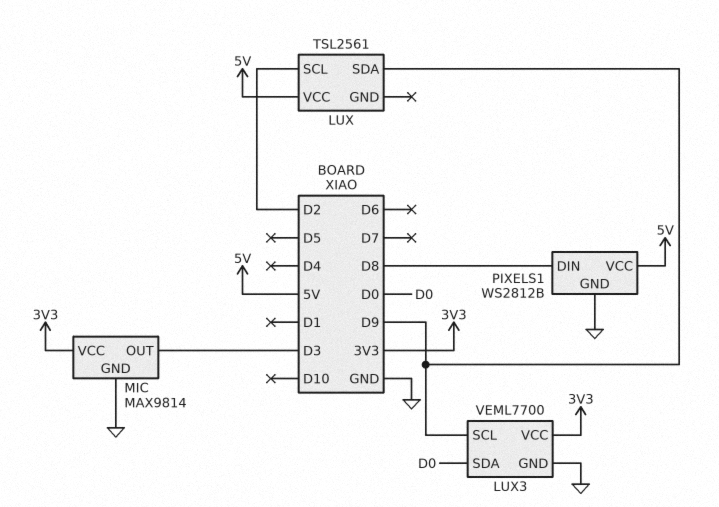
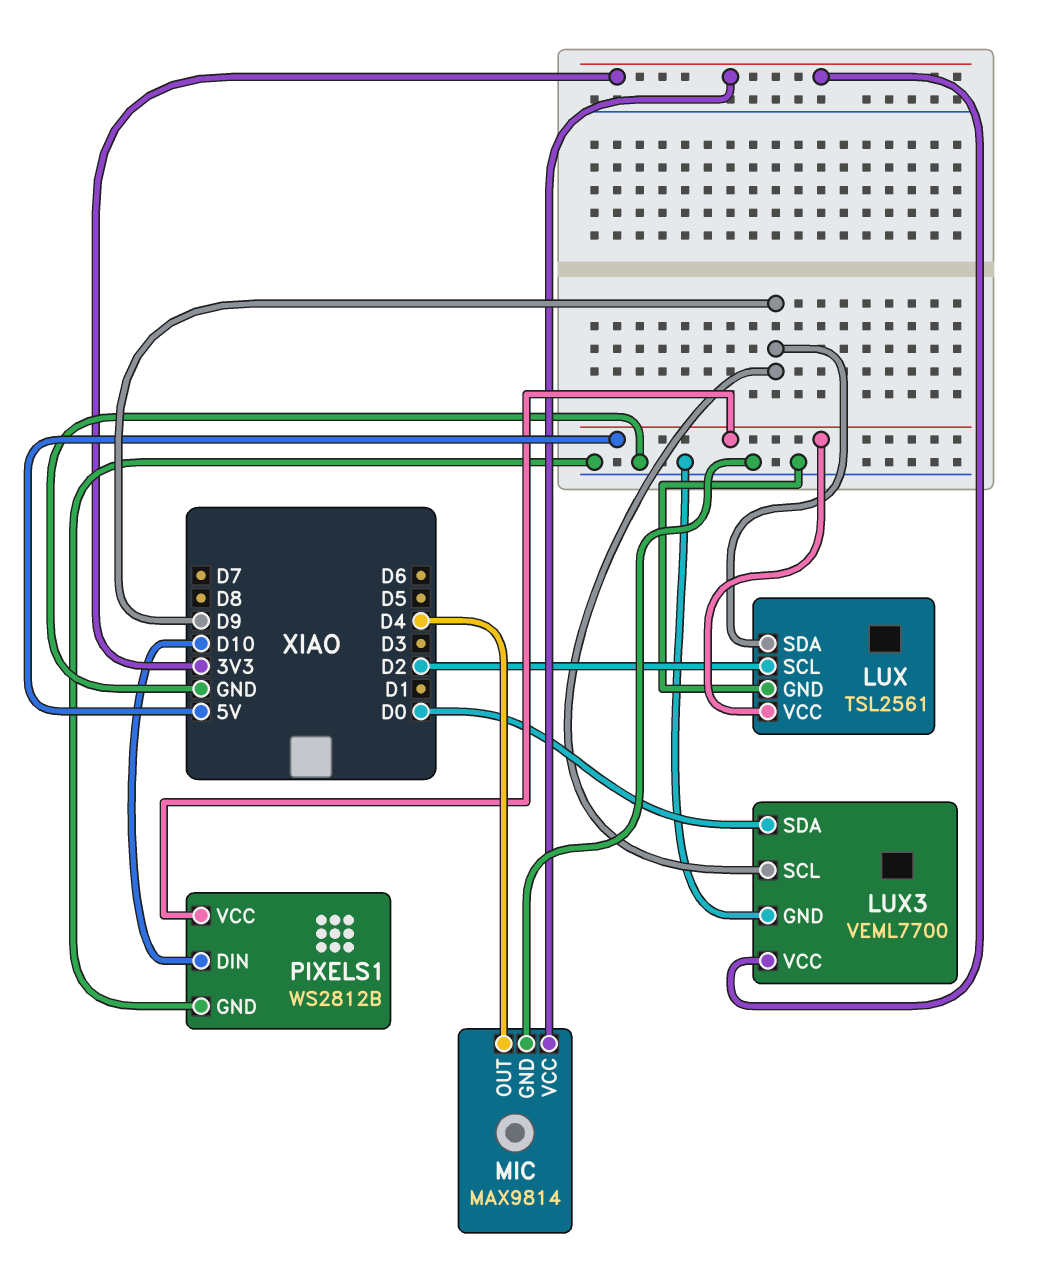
LUX pin GND: none -> GND
MIC pin OUT: D3 -> D4
PIXELS1 pin DIN: D8 -> D10

